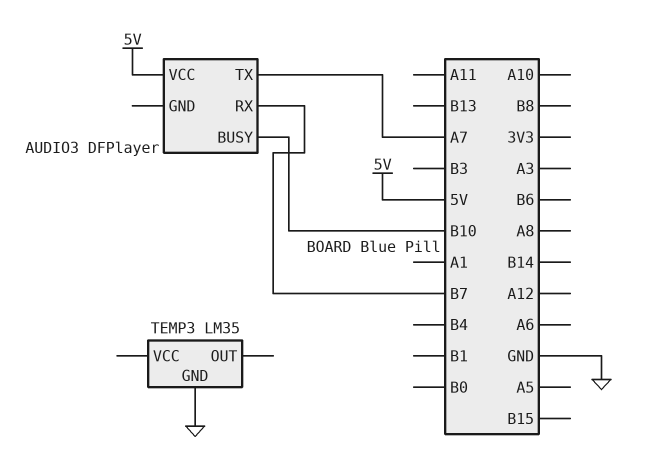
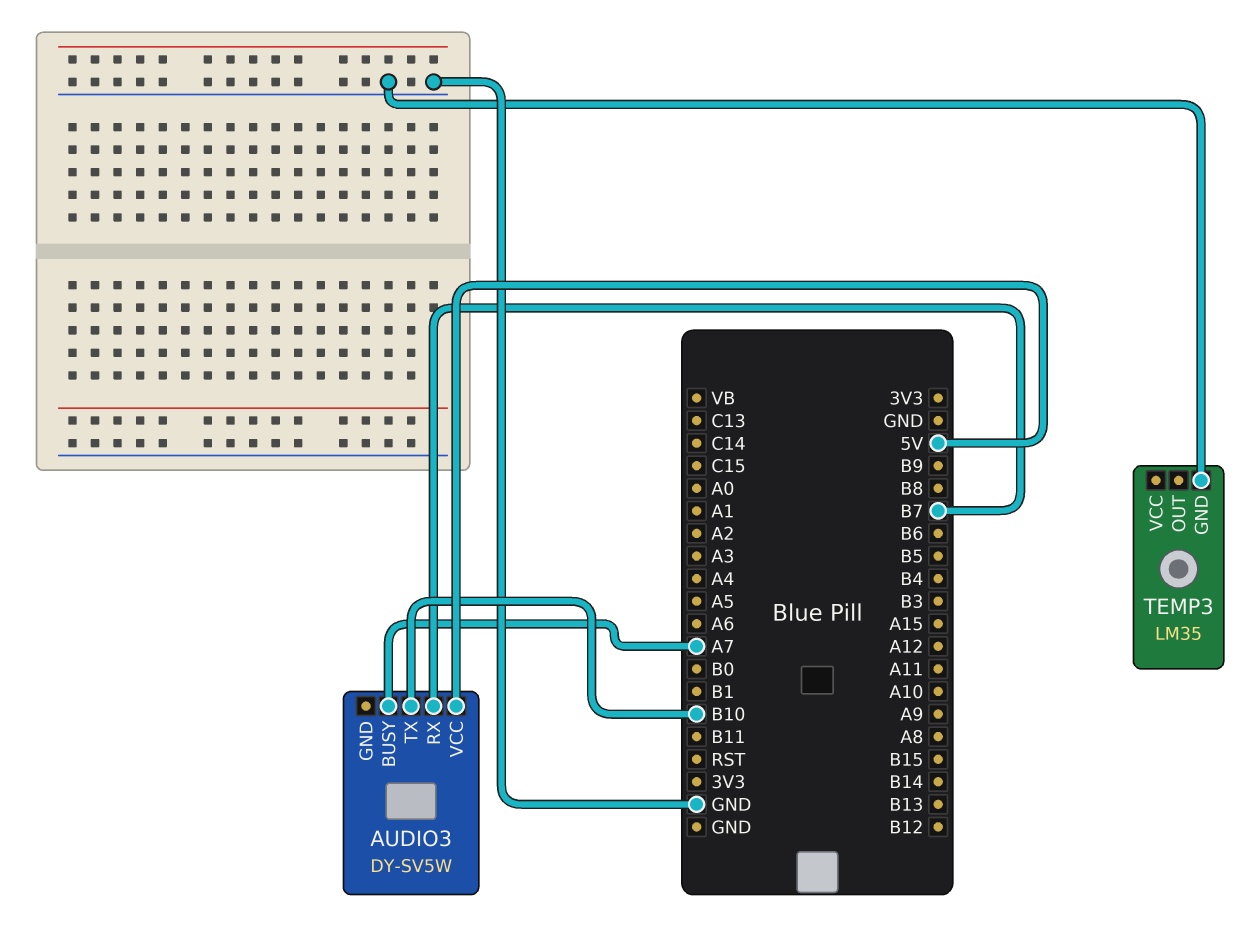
AUDIO3: DFPlayer -> DY-SV5W
AUDIO3 pin BUSY: B10 -> A7
AUDIO3 pin TX: A7 -> B10

